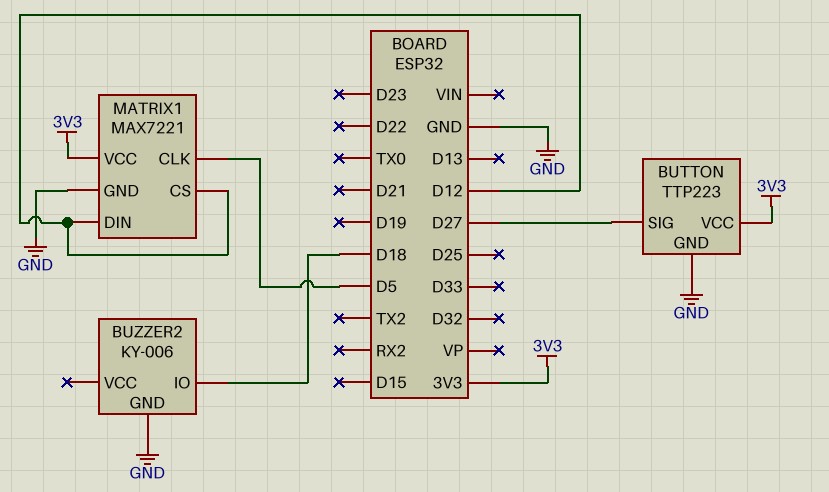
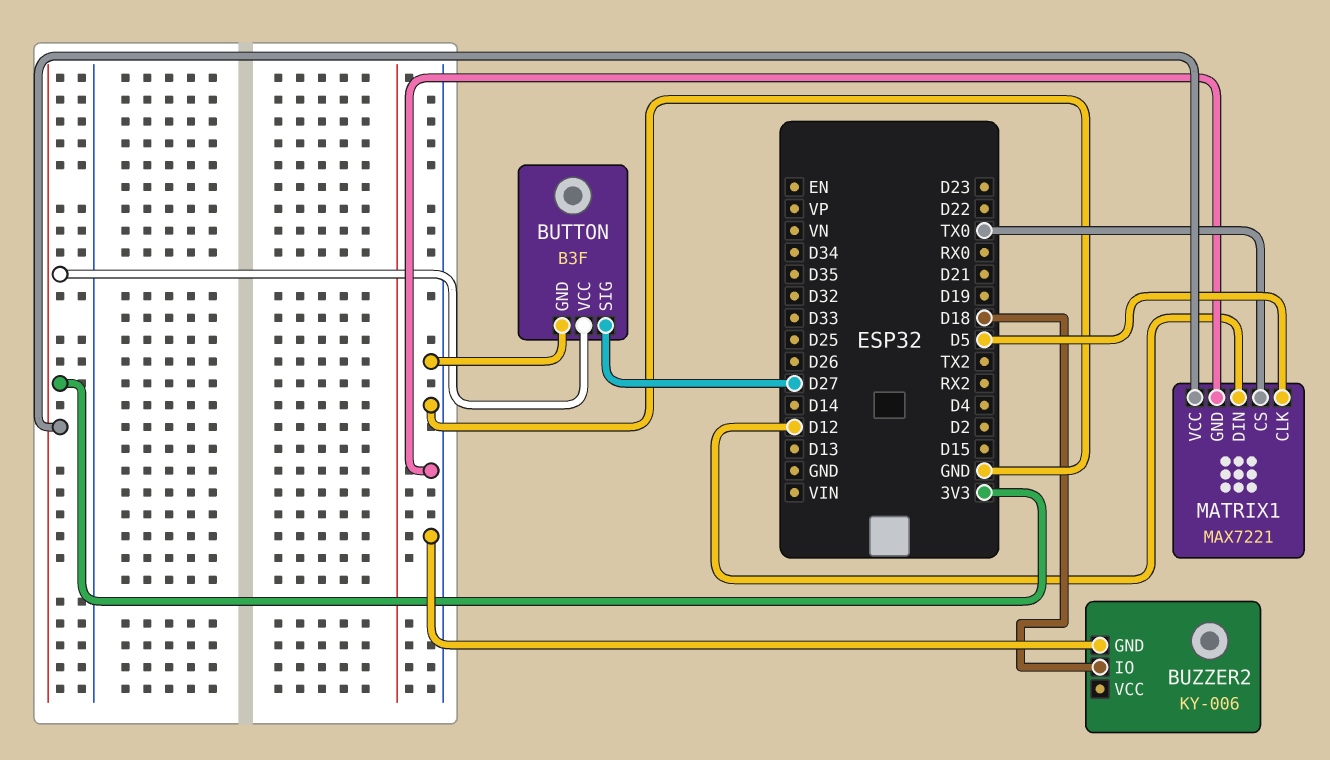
BUTTON: TTP223 -> B3F
MATRIX1 pin CS: D12 -> TX0

